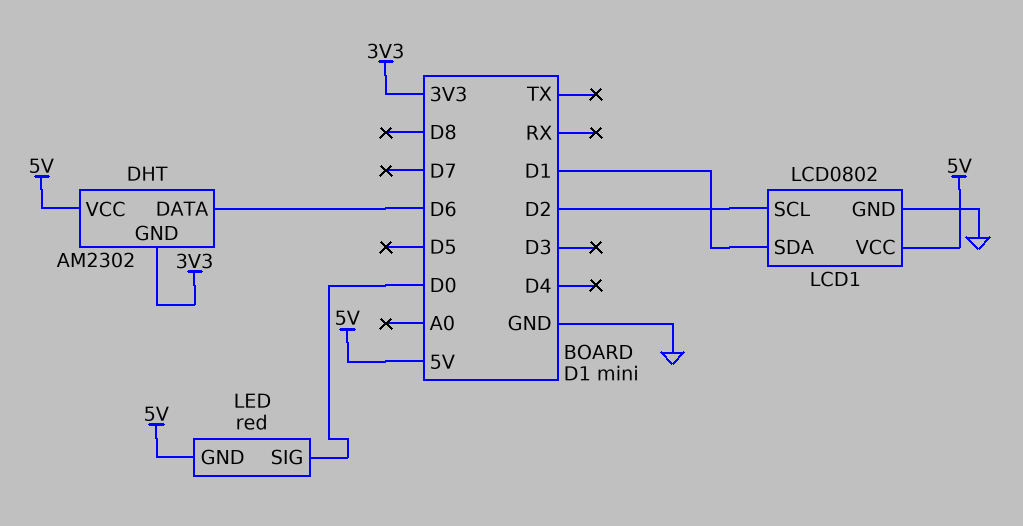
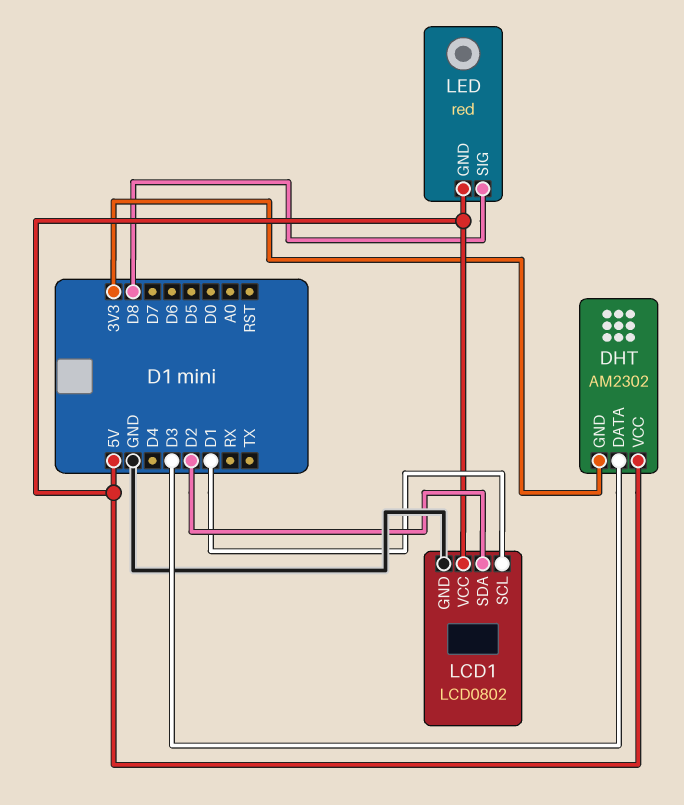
DHT pin DATA: D6 -> D3
LCD1 pin SCL: D2 -> D1
LCD1 pin SDA: D1 -> D2
LED pin SIG: D0 -> D8

